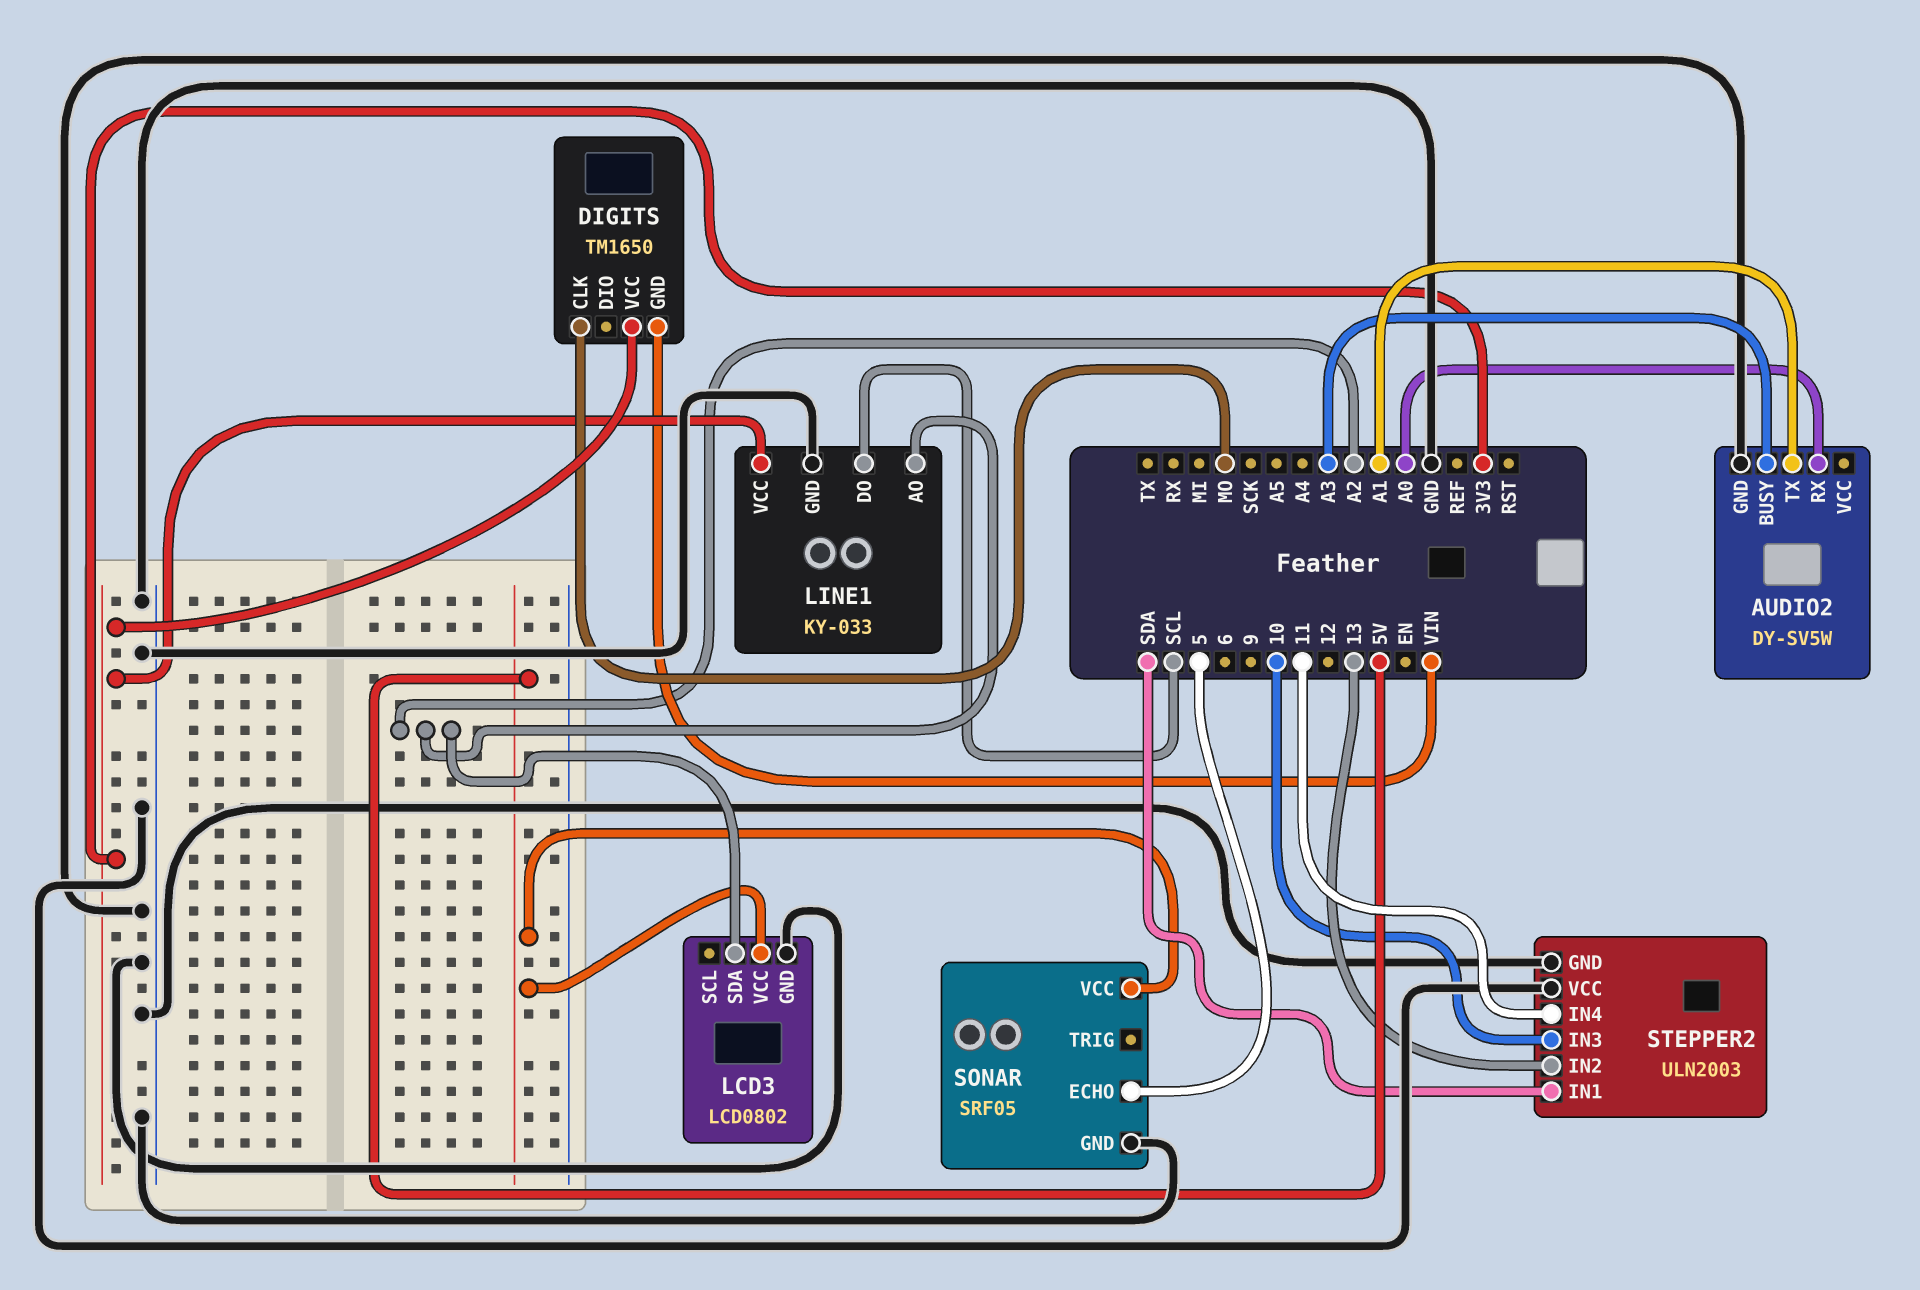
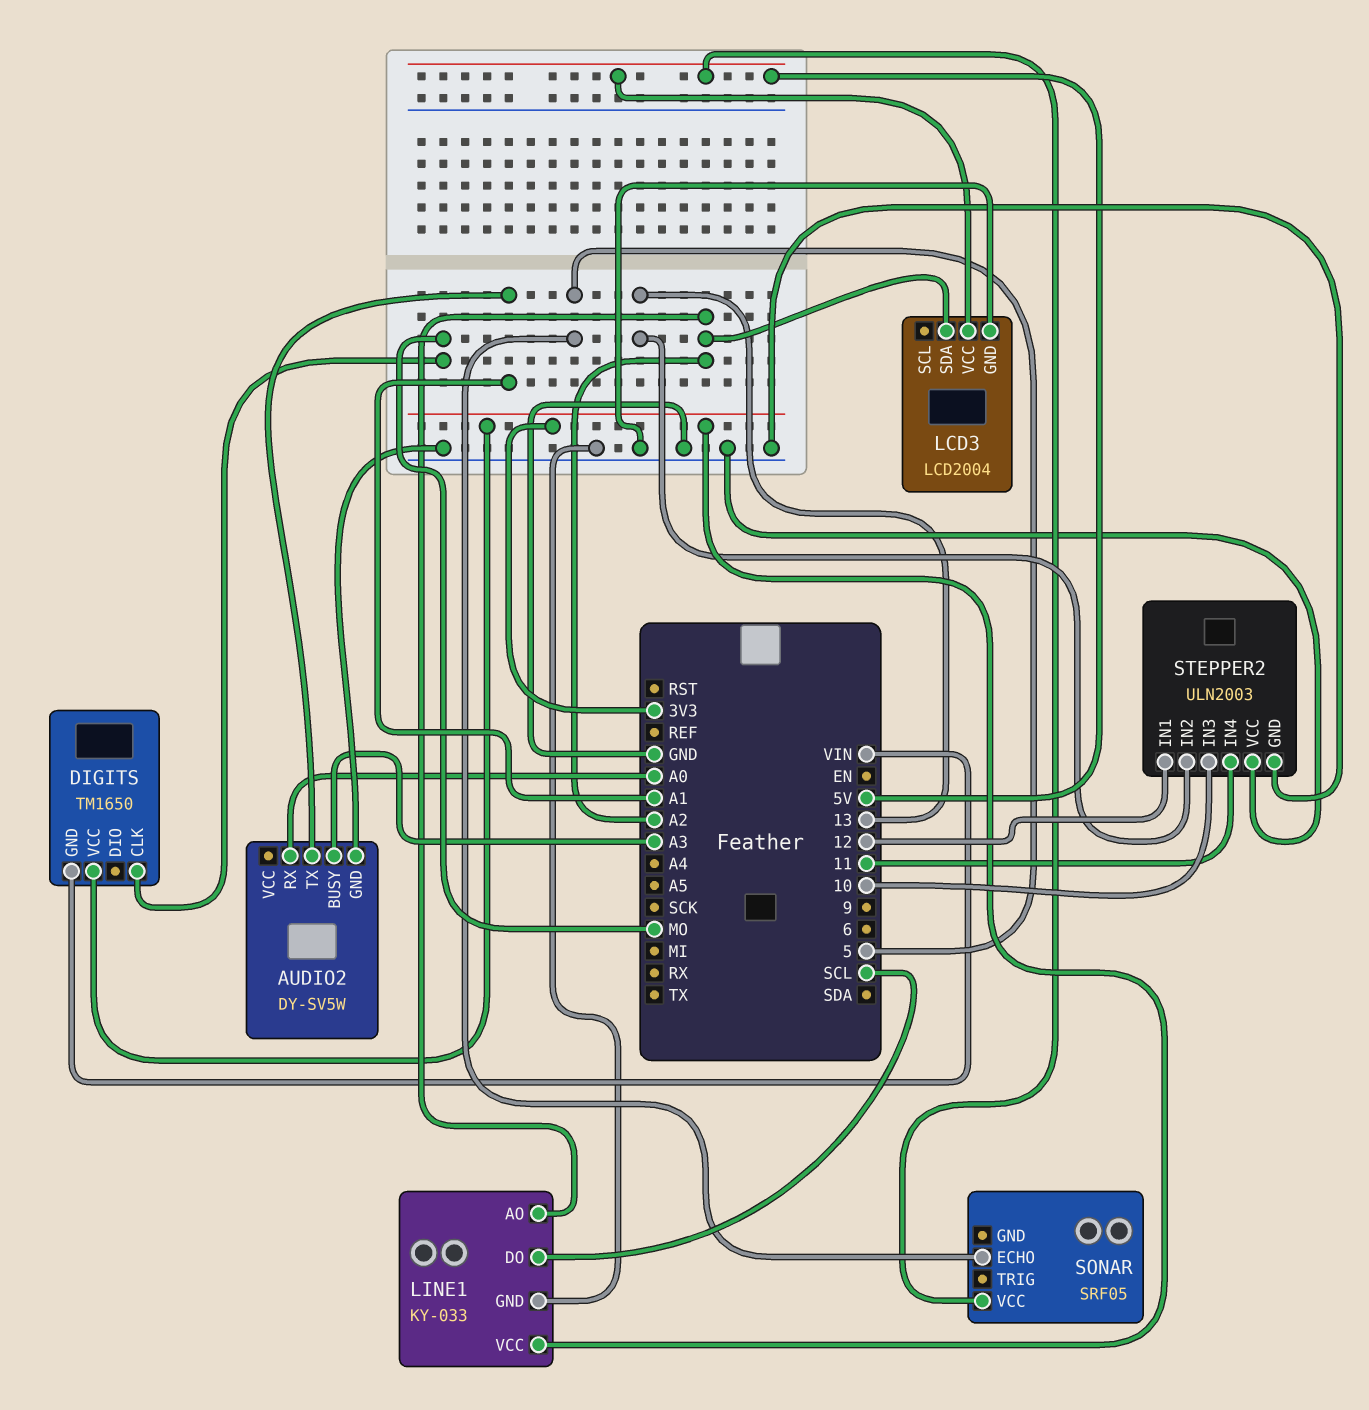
LCD3: LCD0802 -> LCD2004
SONAR pin GND: GND -> none
STEPPER2 pin IN1: SDA -> 12

